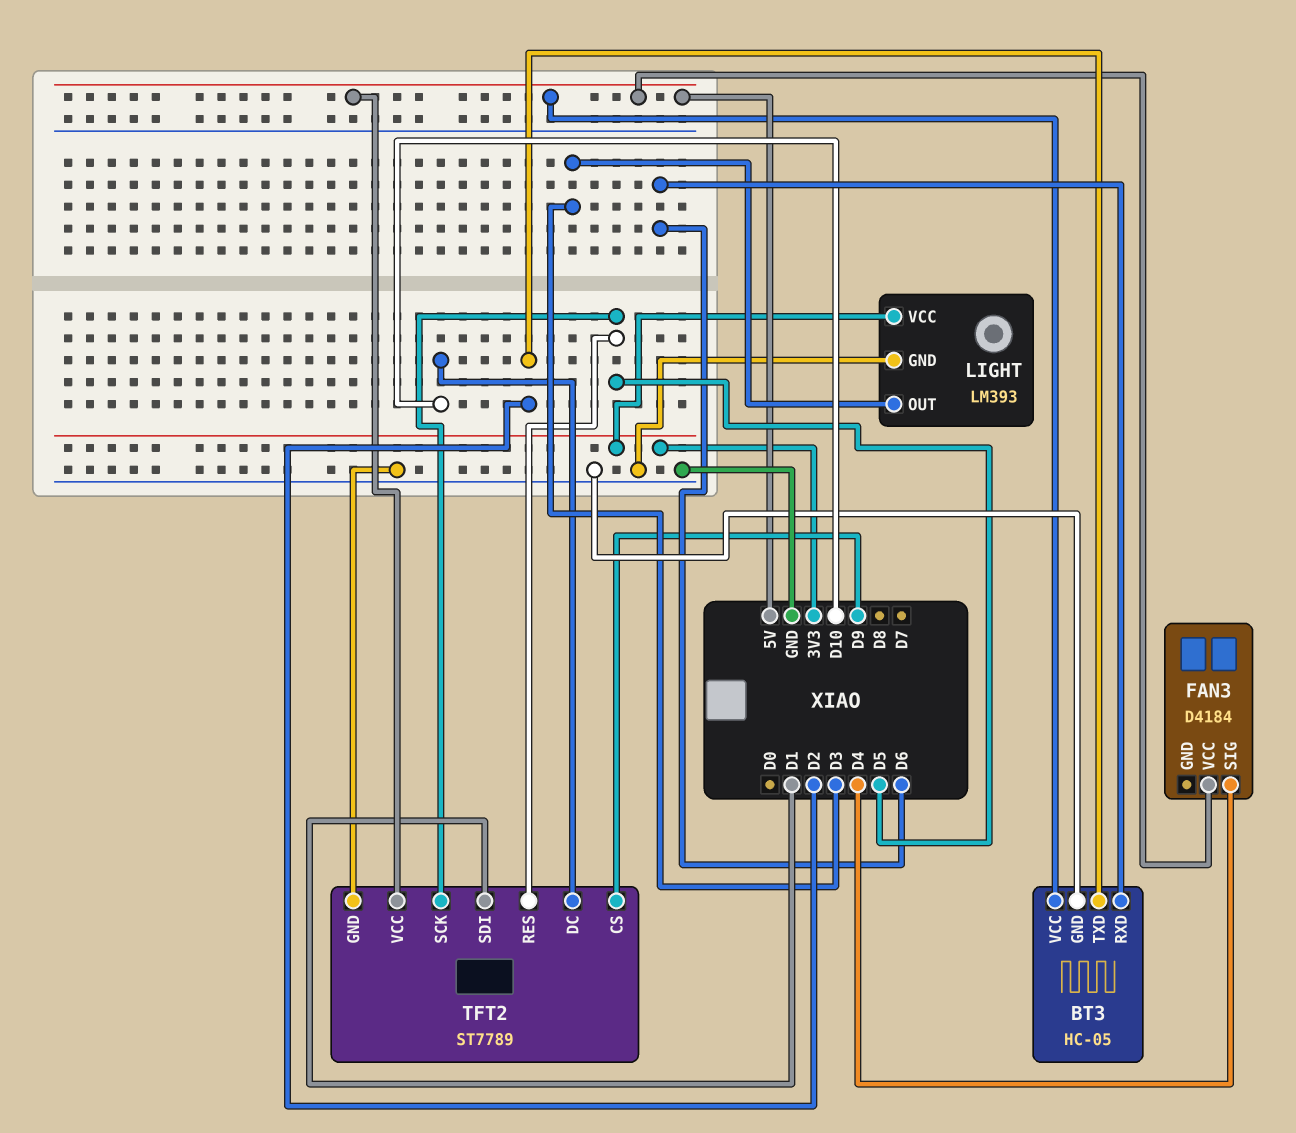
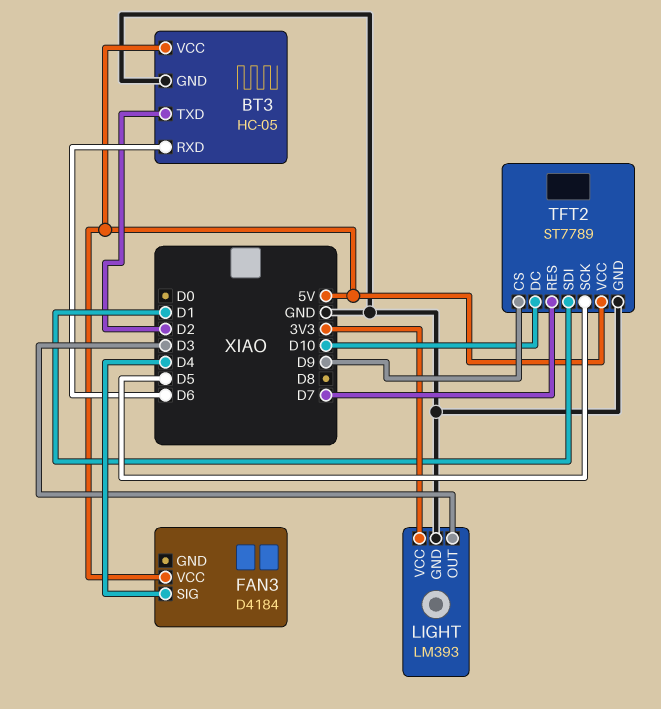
TFT2 pin RES: D5 -> D7

